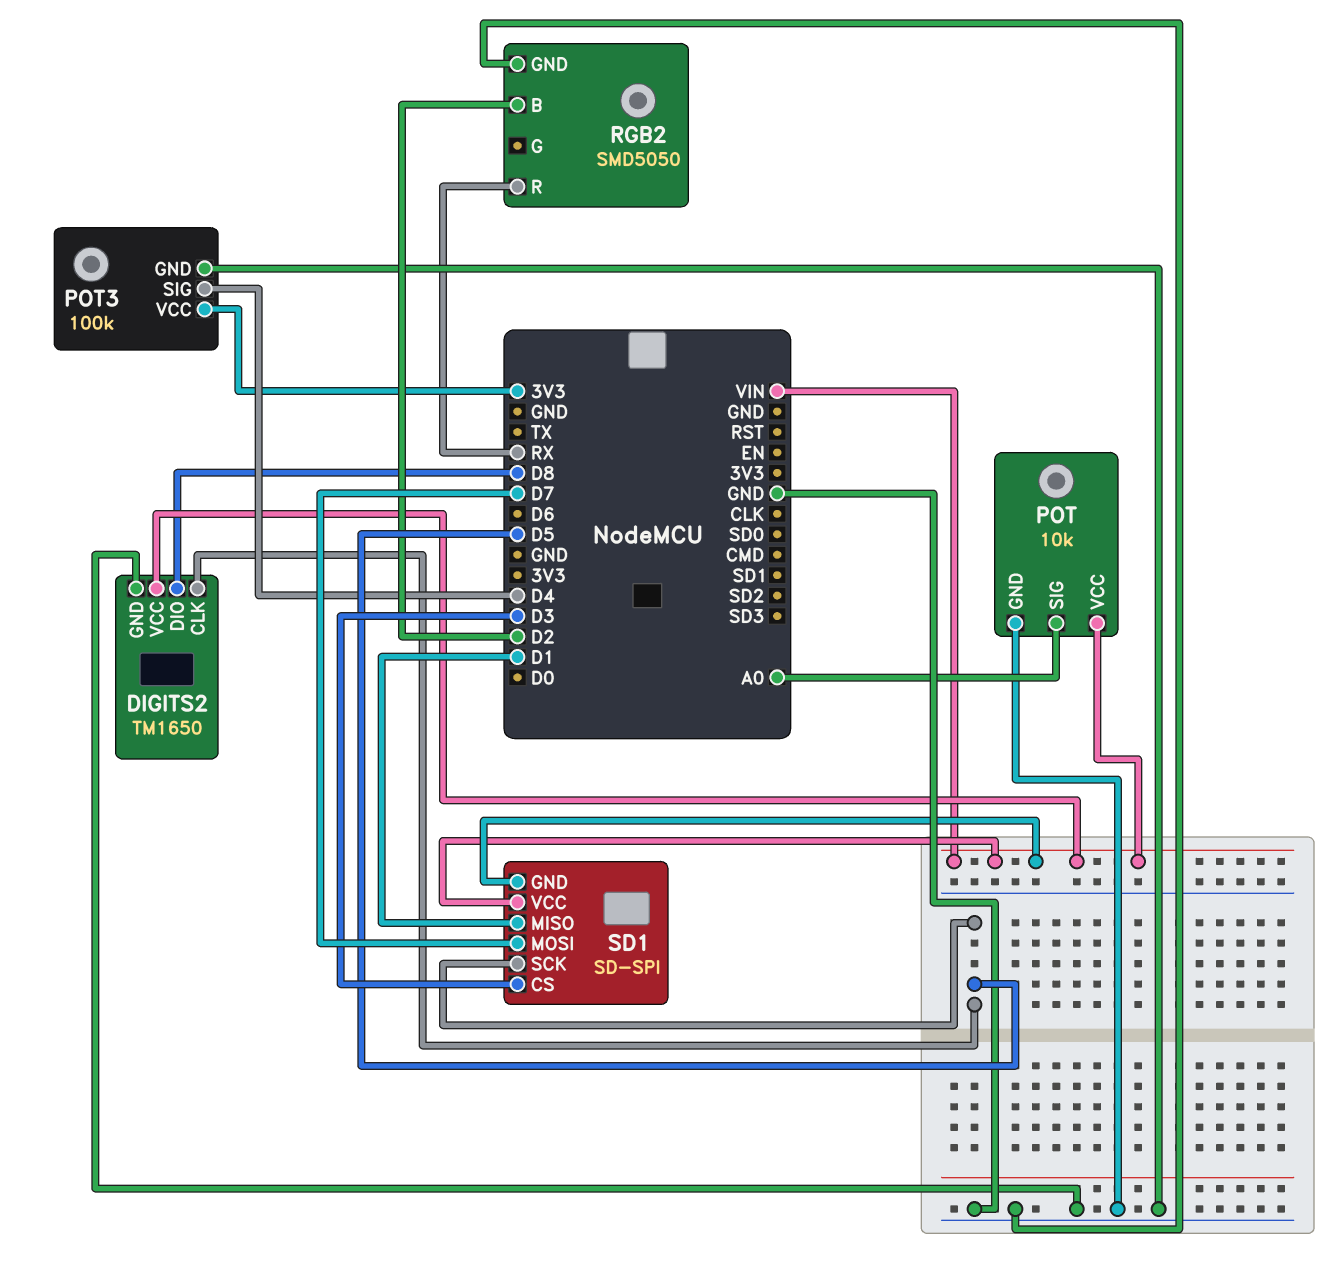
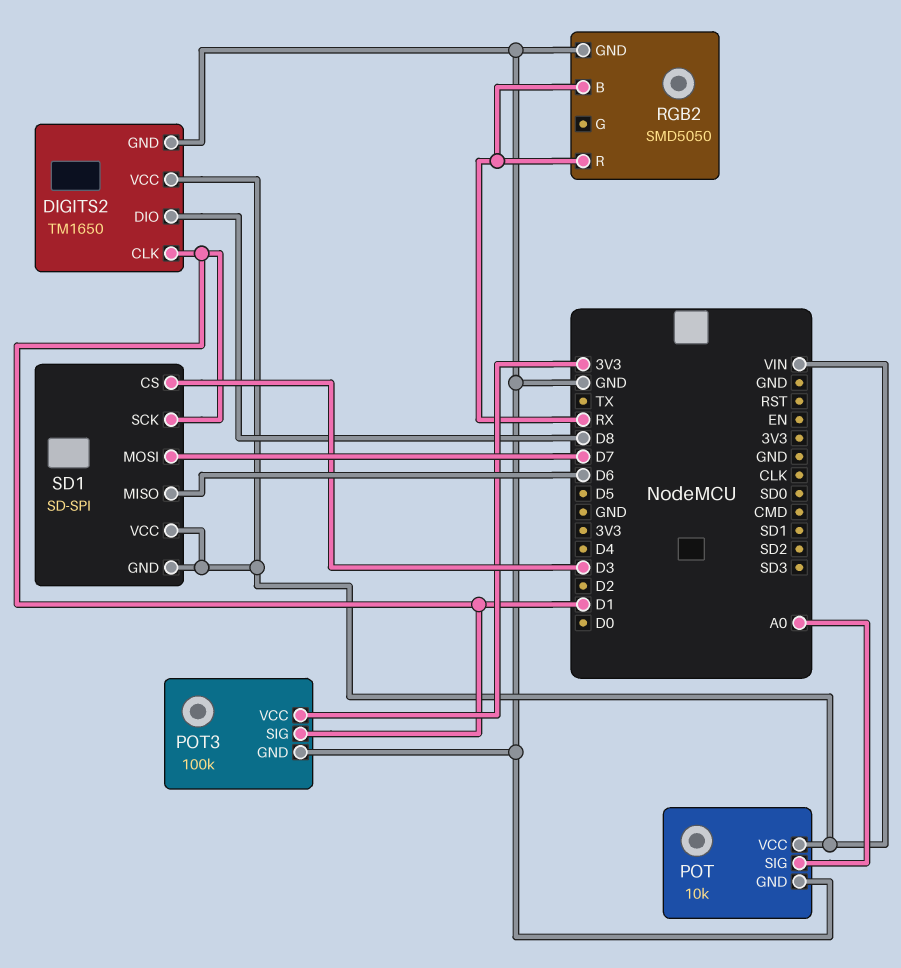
DIGITS2 pin CLK: D5 -> D1
POT3 pin SIG: D4 -> D1
RGB2 pin B: D2 -> RX
SD1 pin MISO: D1 -> D6
SD1 pin SCK: D5 -> D1

